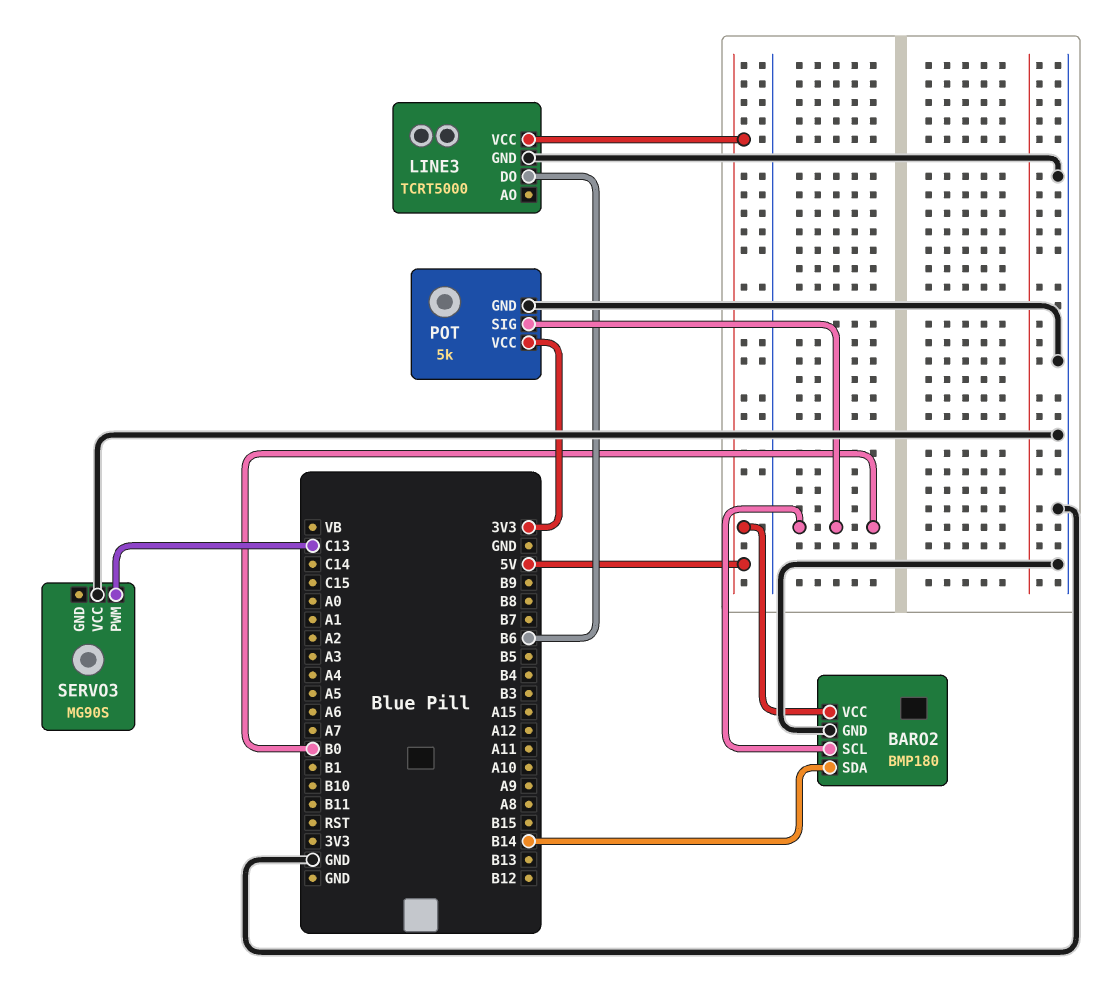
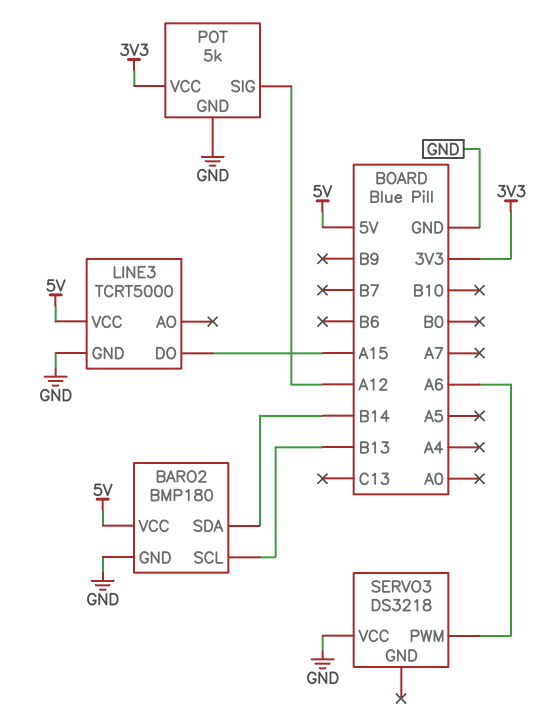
BARO2 pin SCL: B0 -> B13
LINE3 pin DO: B6 -> A15
POT pin SIG: B0 -> A12
SERVO3: MG90S -> DS3218
SERVO3 pin PWM: C13 -> A6

